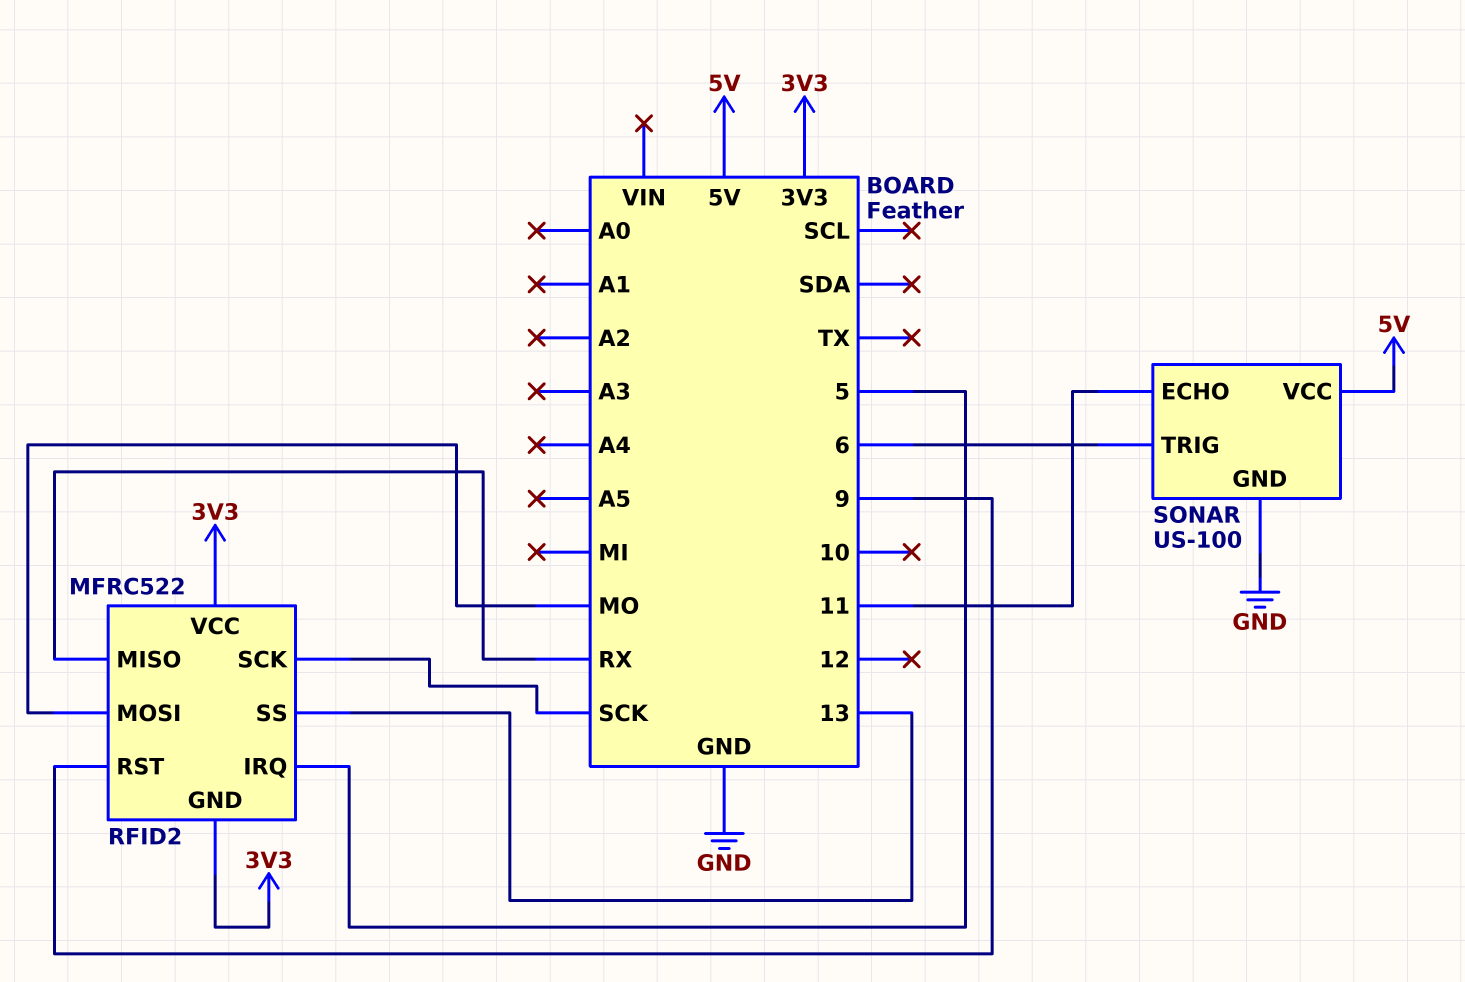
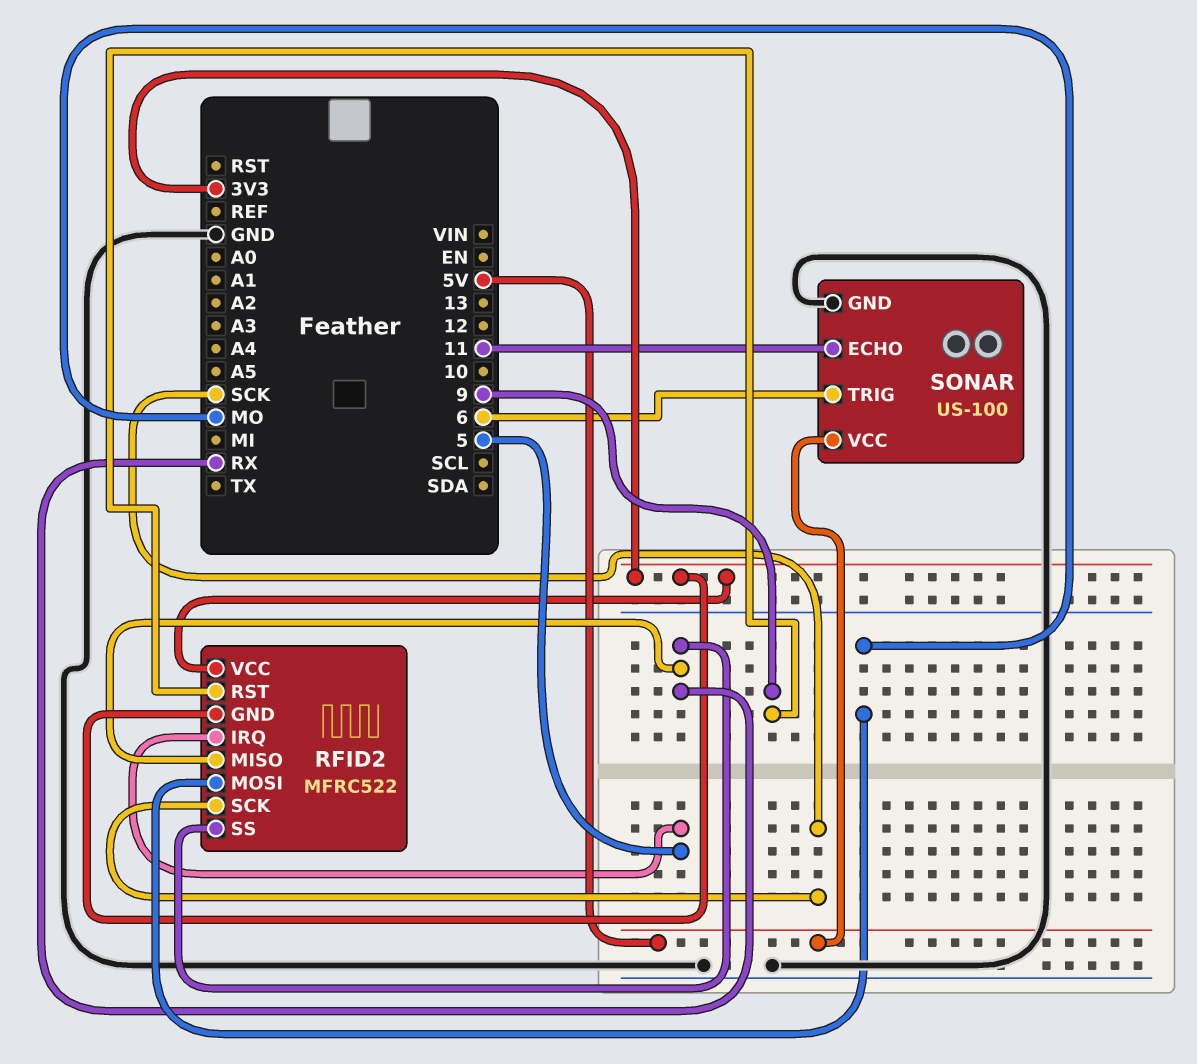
RFID2 pin SS: 13 -> RX

